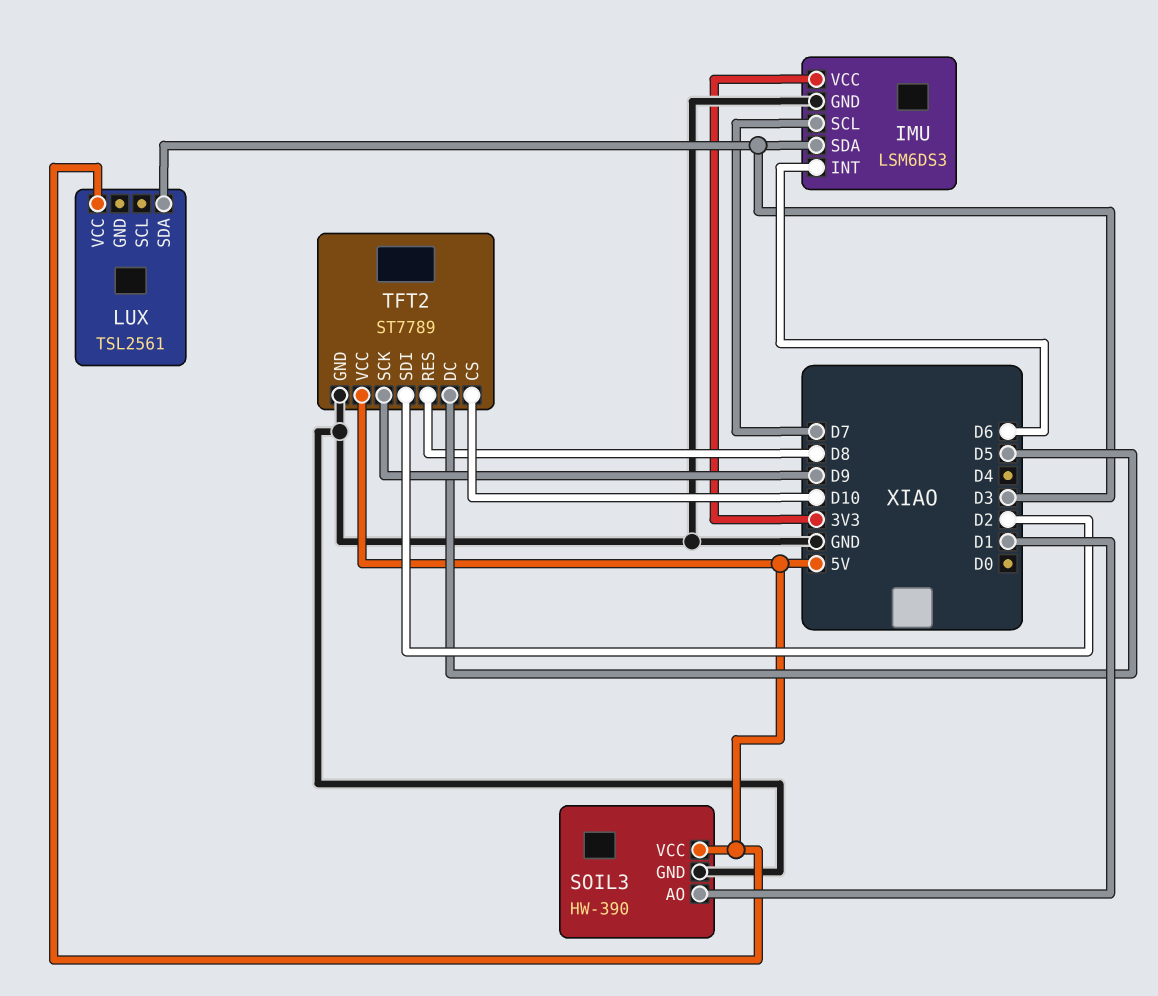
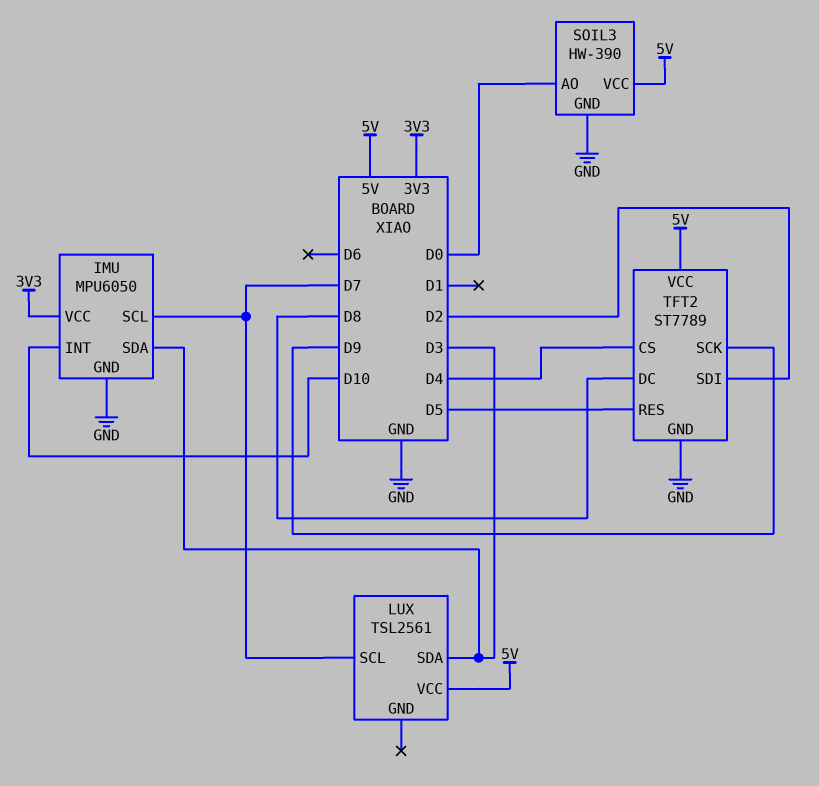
IMU: LSM6DS3 -> MPU6050
IMU pin INT: D6 -> D10
LUX pin SCL: none -> D7
SOIL3 pin AO: D1 -> D0
TFT2 pin CS: D10 -> D4
TFT2 pin DC: D5 -> D8
TFT2 pin RES: D8 -> D5

